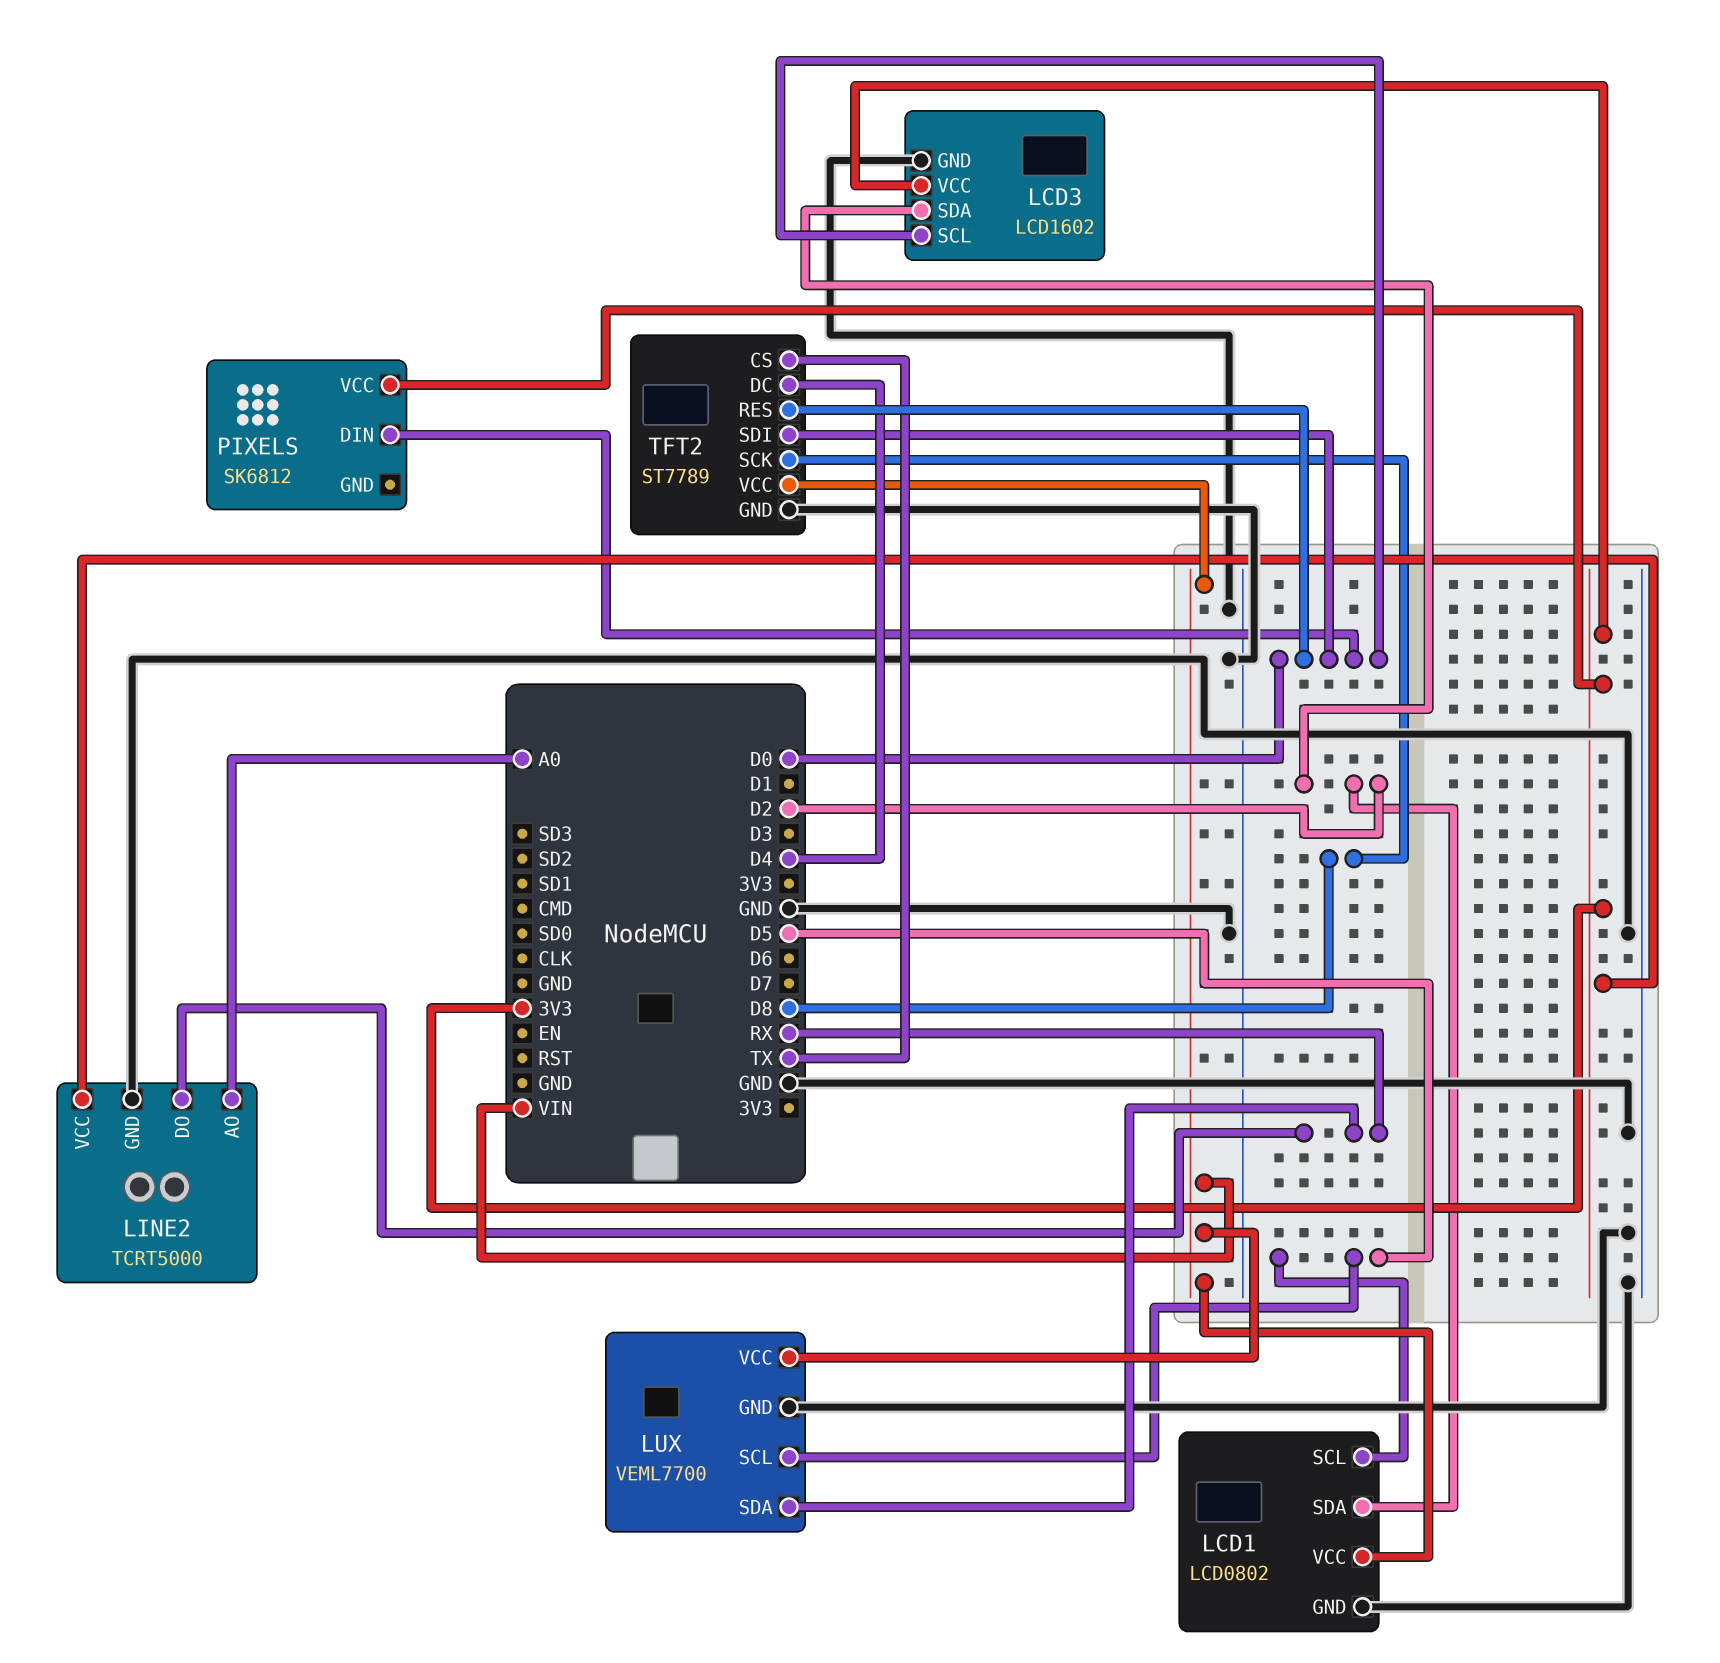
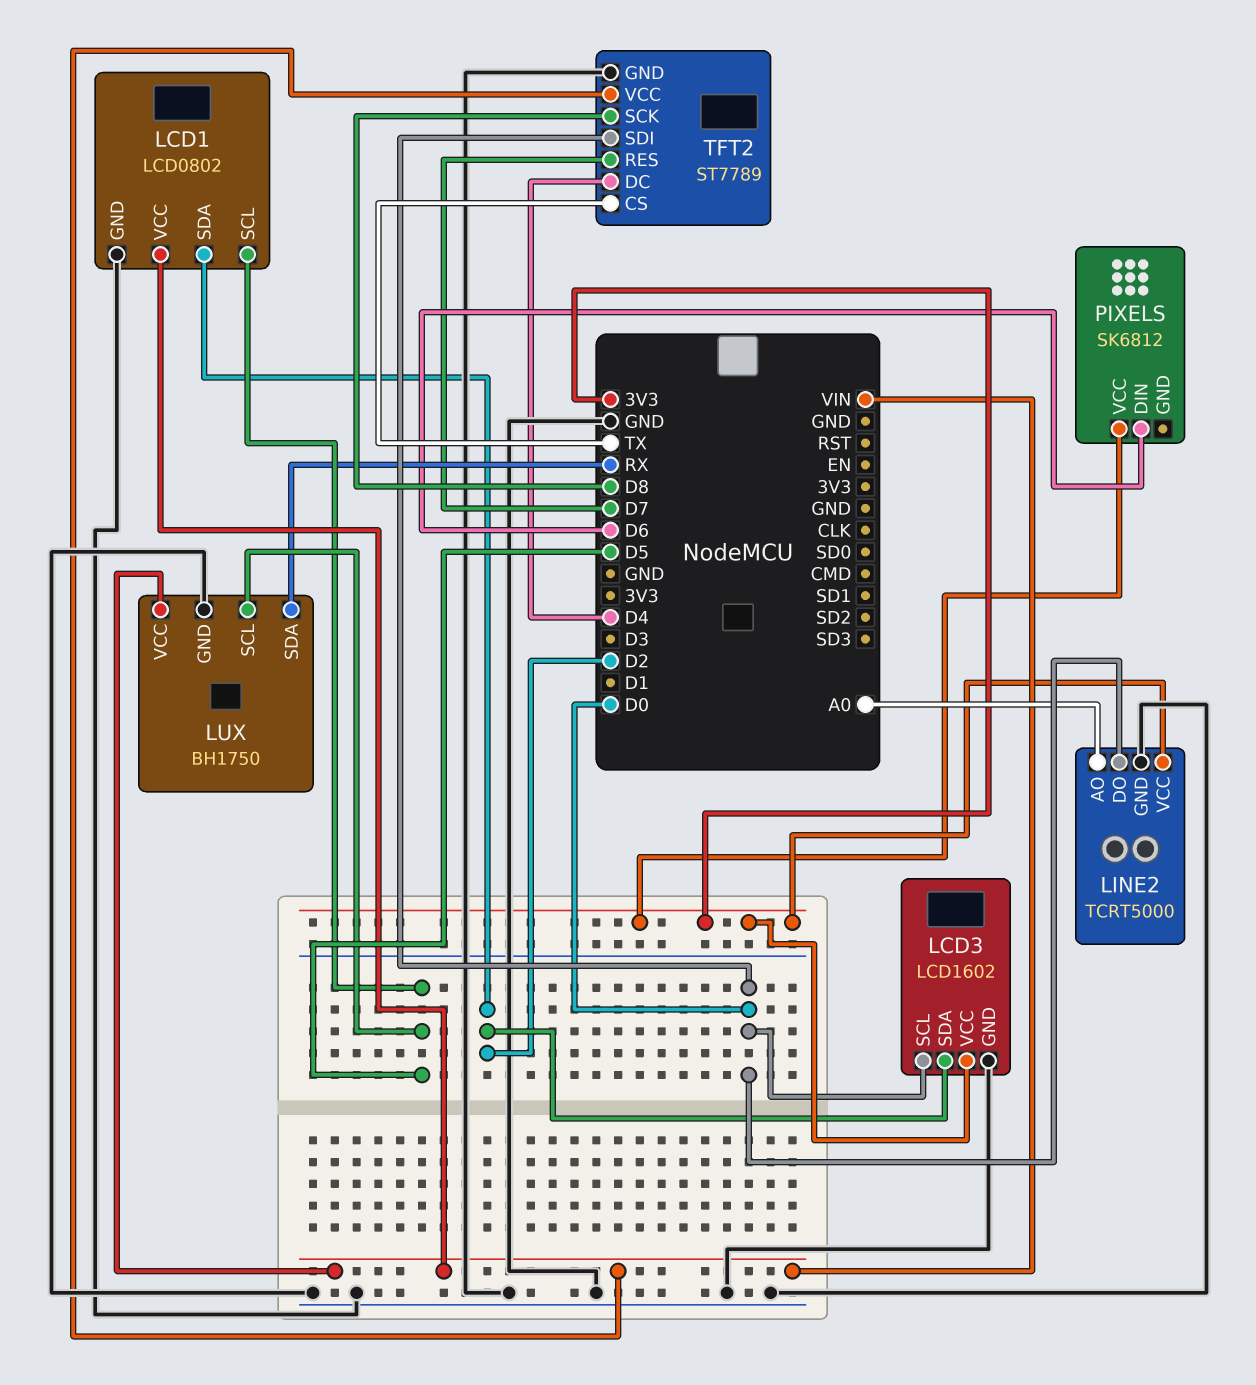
LINE2 pin DO: RX -> D0
LUX: VEML7700 -> BH1750
PIXELS pin DIN: D0 -> D6
TFT2 pin RES: D0 -> D7

